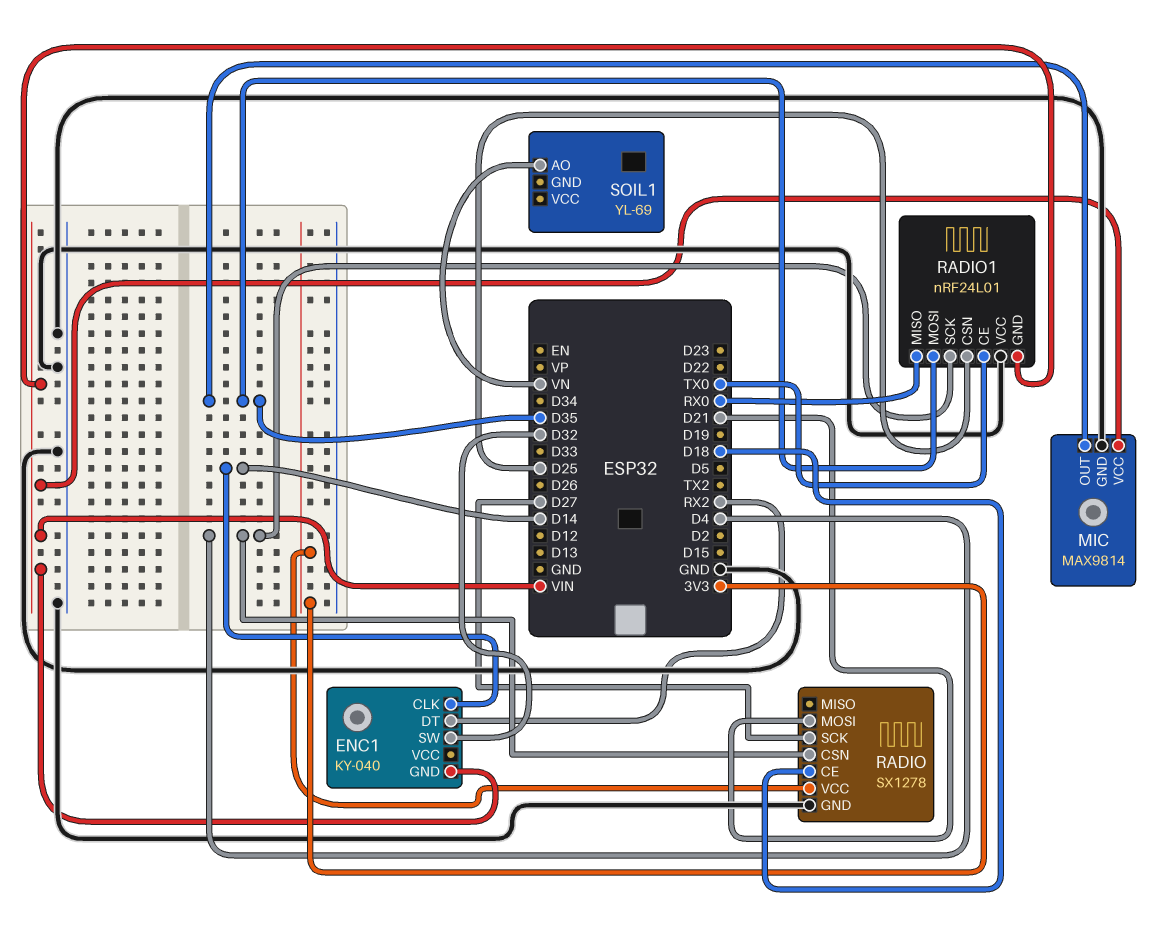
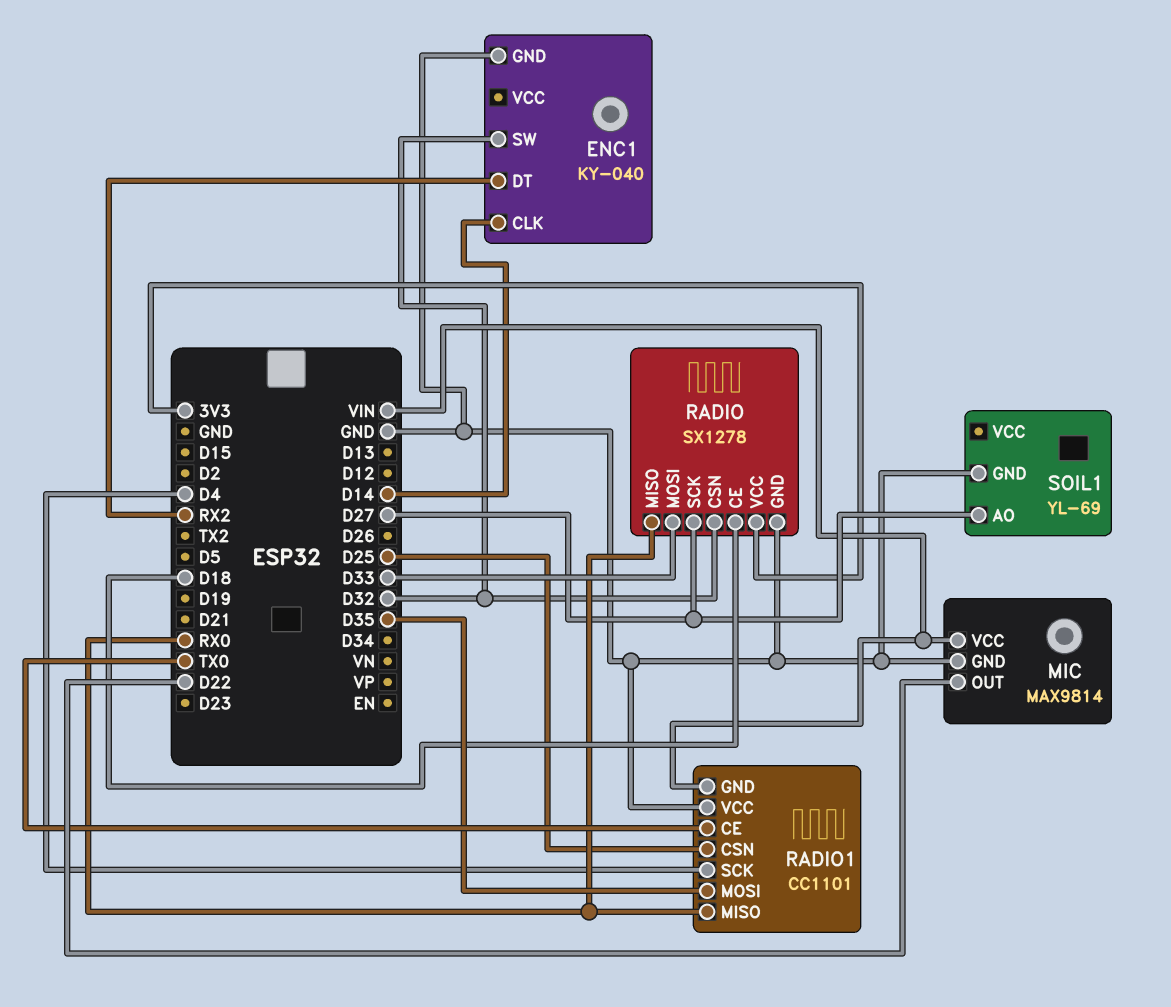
ENC1 pin GND: VIN -> GND
MIC pin OUT: D35 -> D22
RADIO pin CSN: D4 -> D32
RADIO pin MISO: none -> RX0
RADIO pin MOSI: D21 -> D33
RADIO1: nRF24L01 -> CC1101
SOIL1 pin AO: VN -> D27
SOIL1 pin GND: none -> GND

